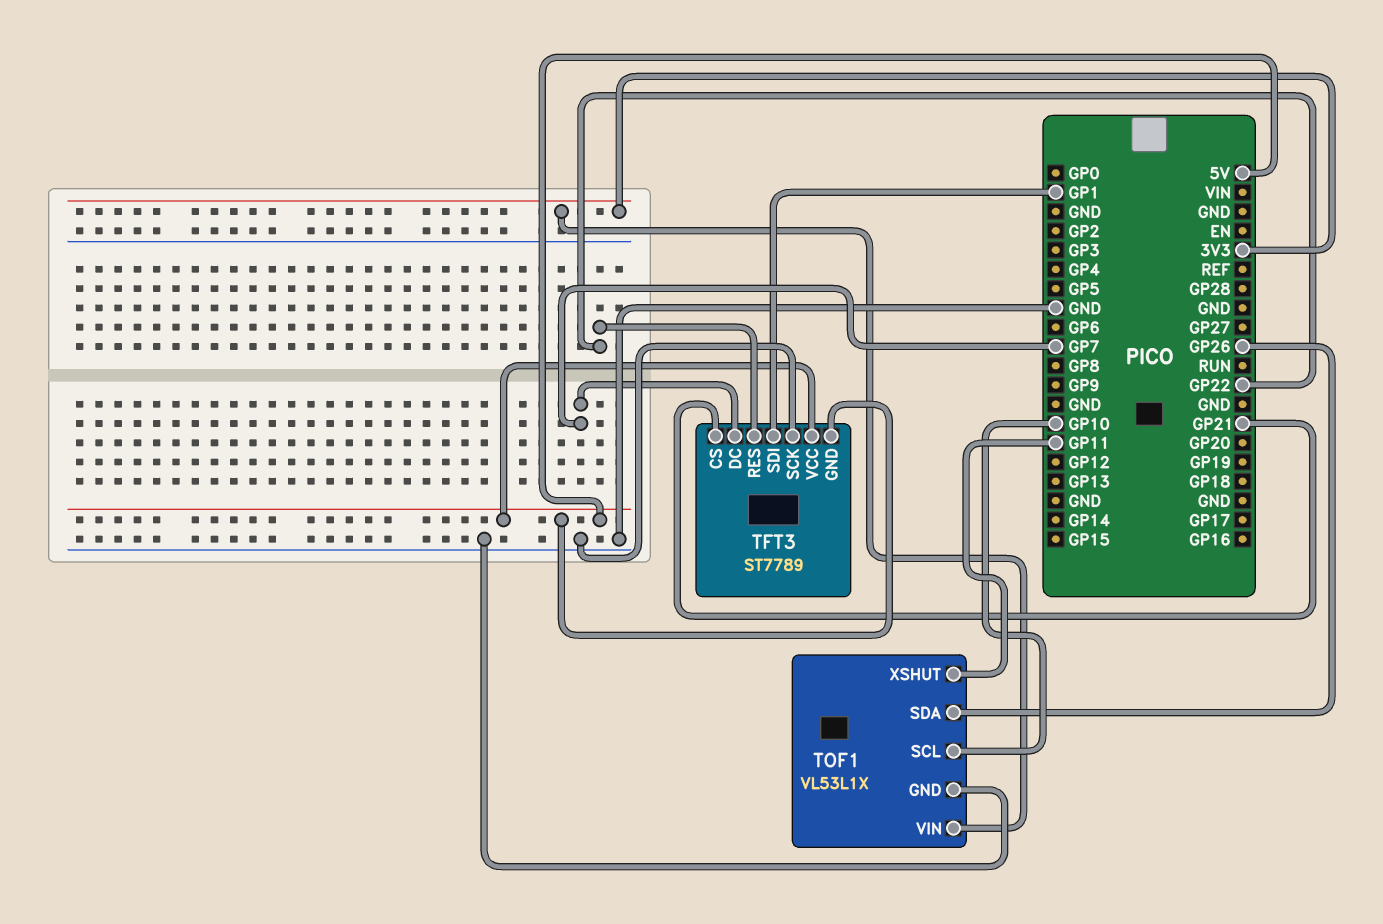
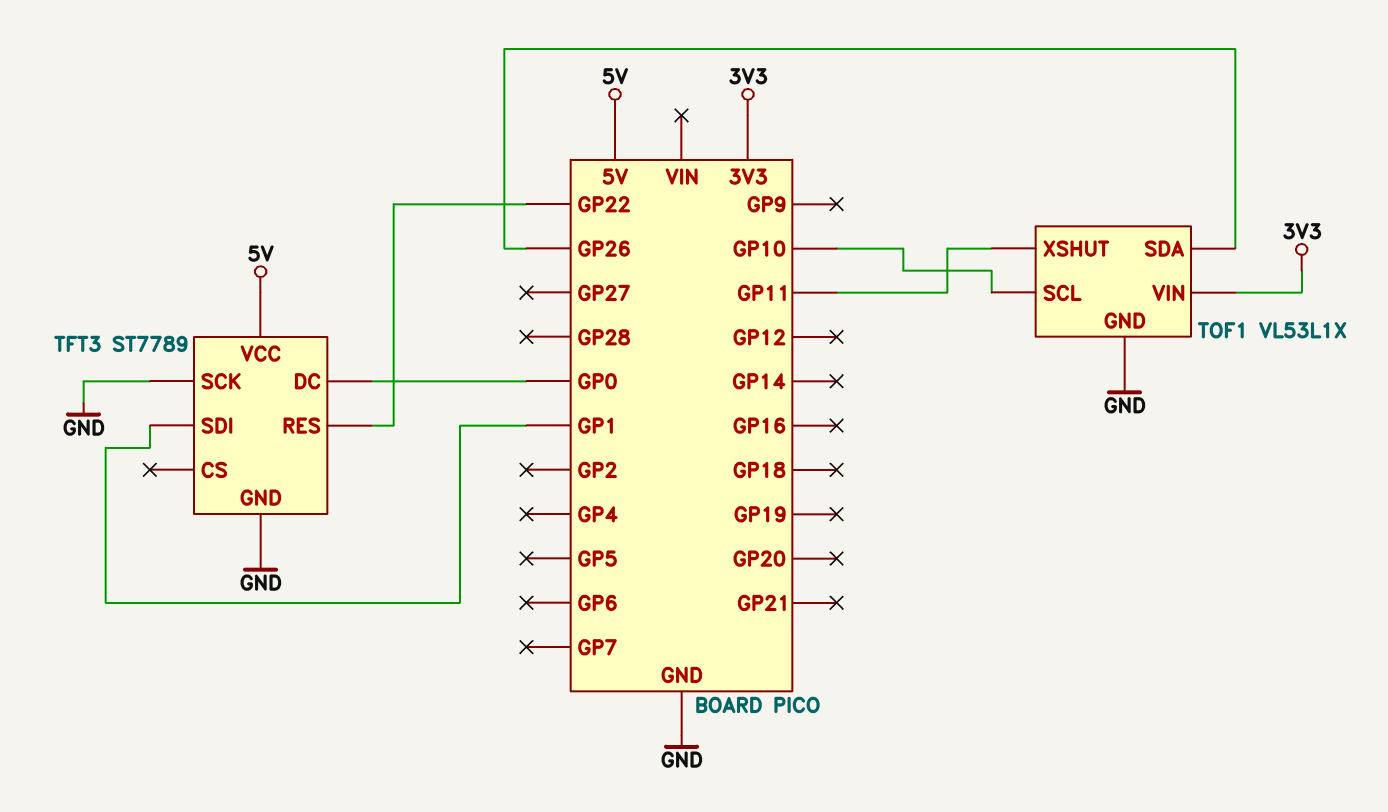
TFT3 pin CS: GP21 -> none
TFT3 pin DC: GP7 -> GP0
TFT3 pin GND: 5V -> GND

